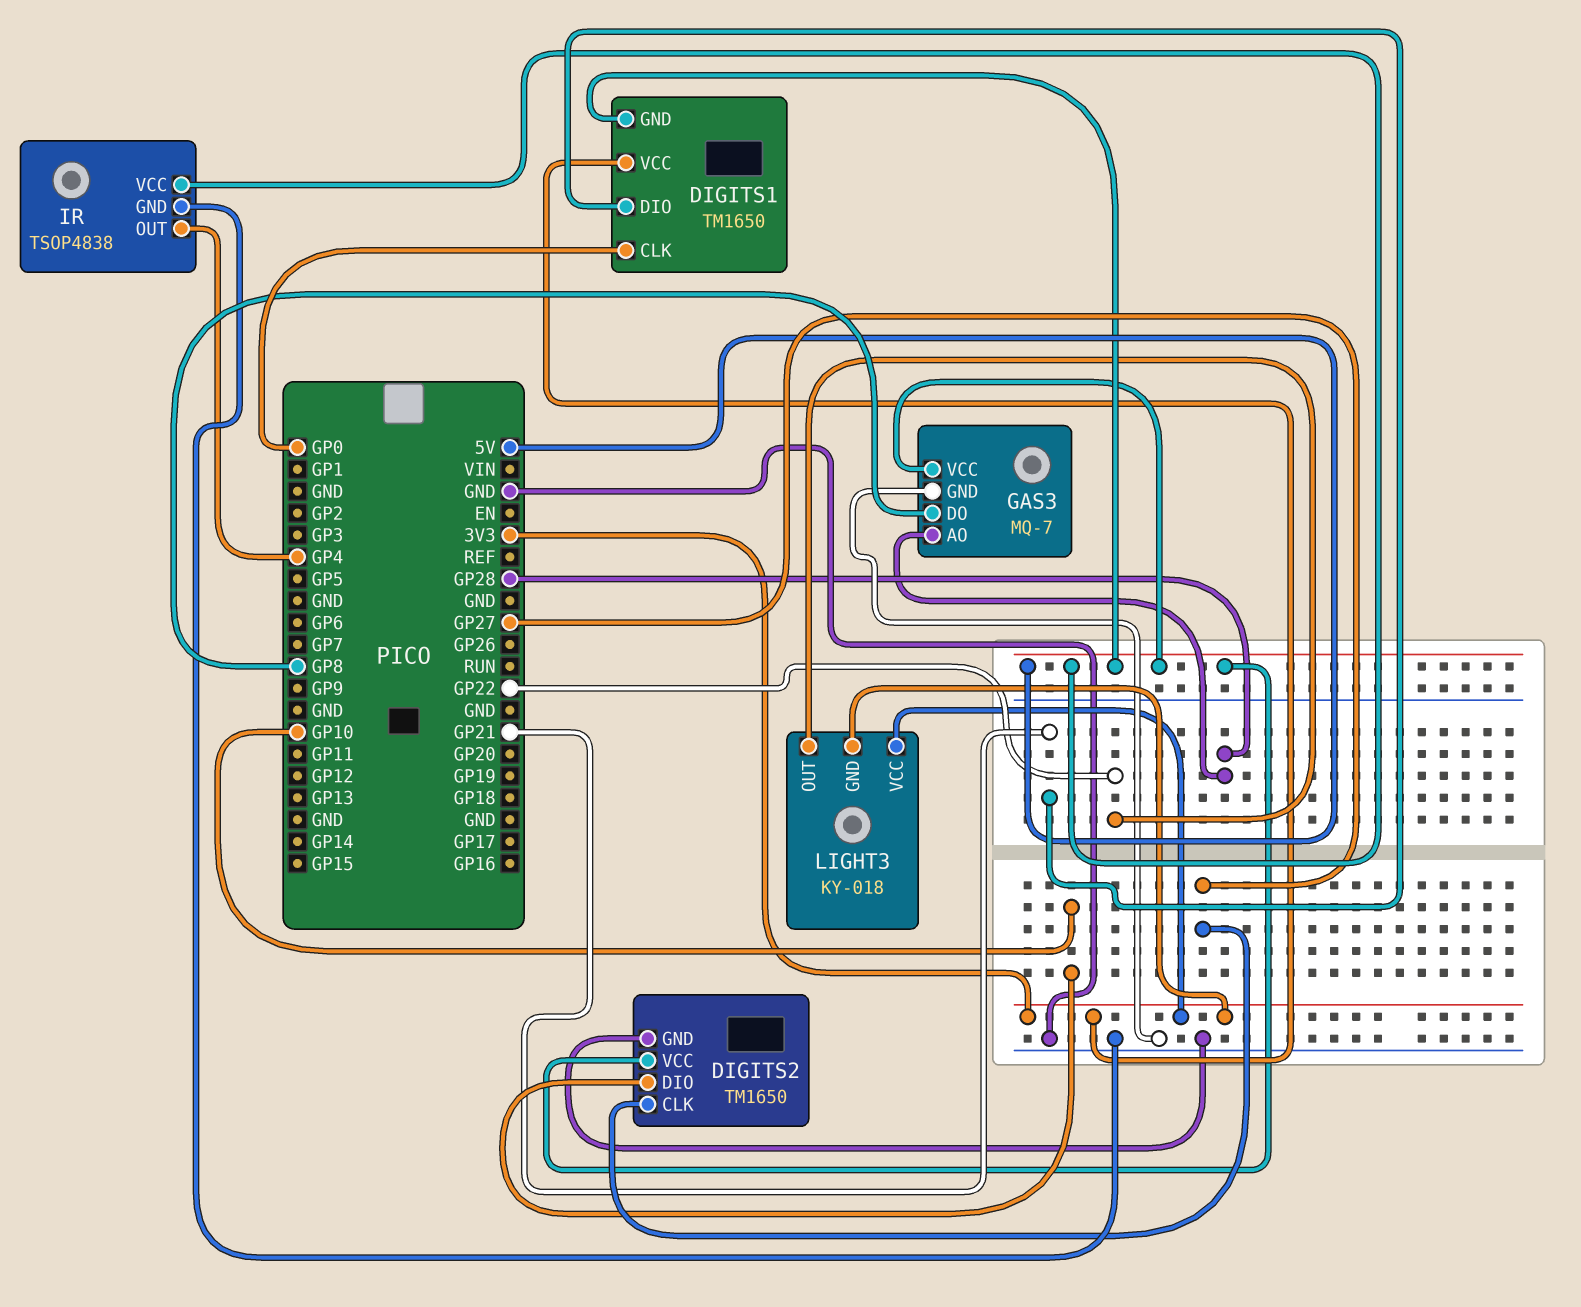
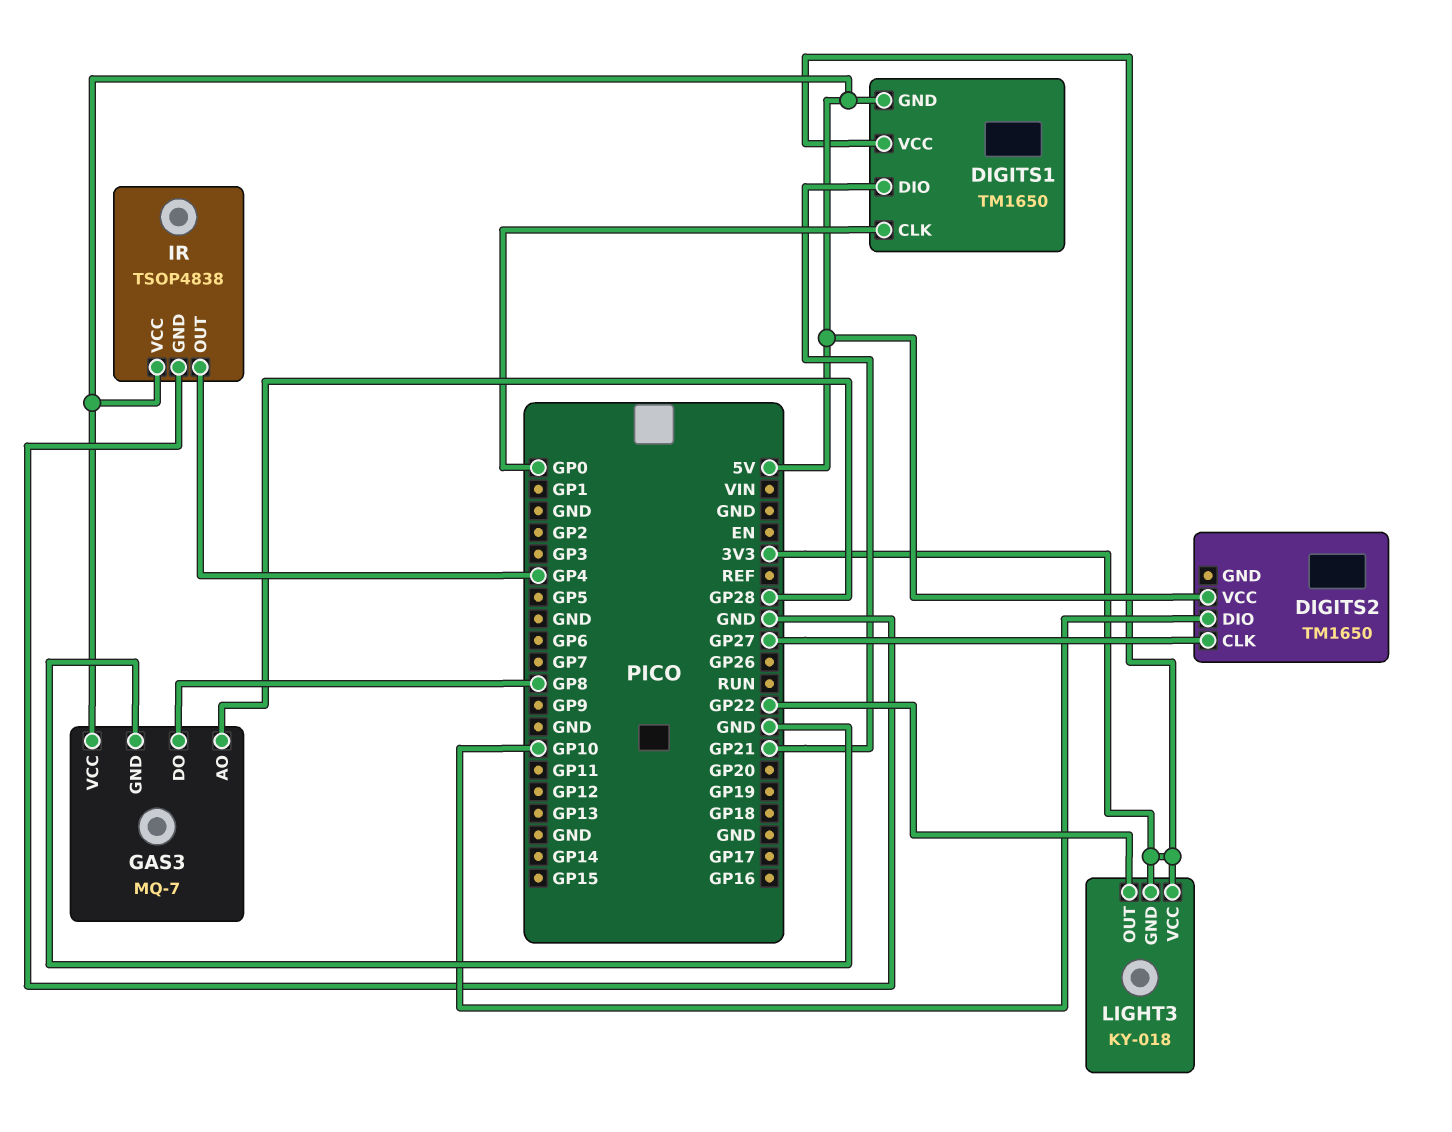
DIGITS2 pin GND: GND -> none

